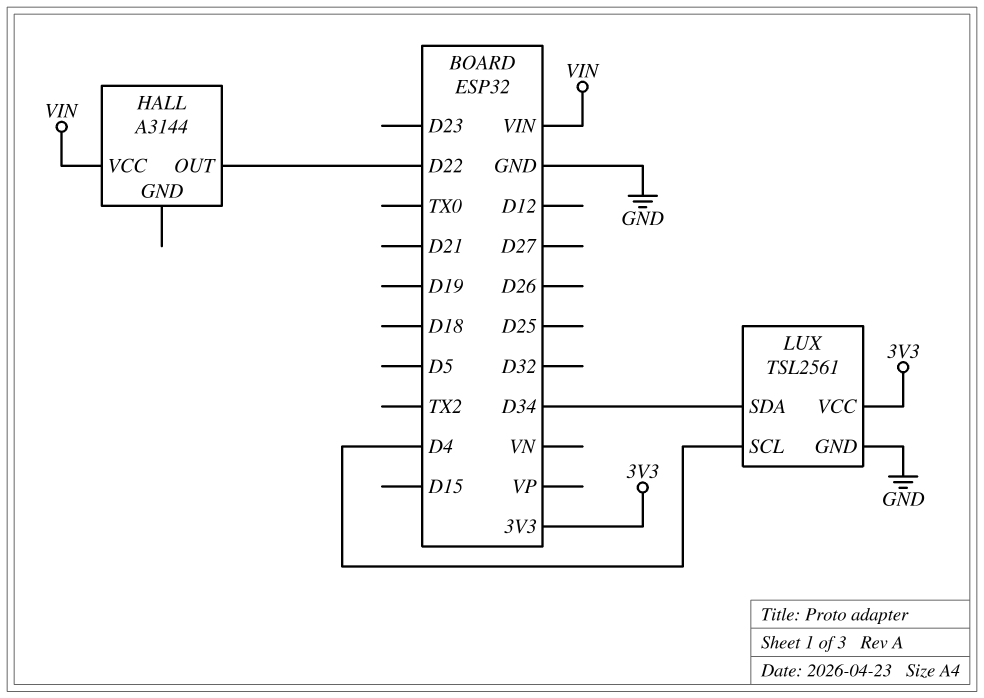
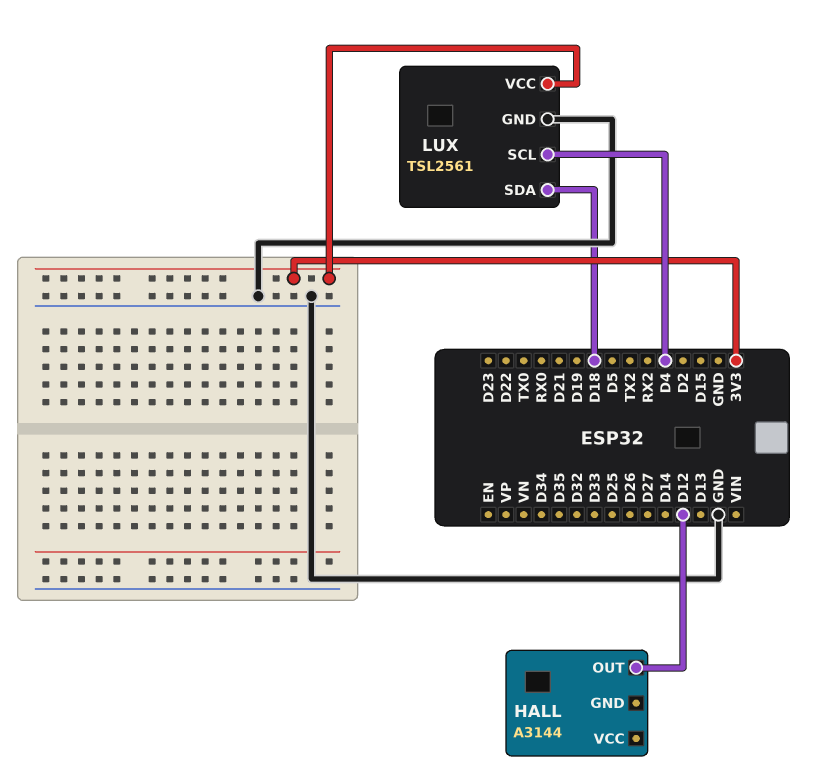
HALL pin OUT: D22 -> D12
HALL pin VCC: VIN -> none
LUX pin SDA: D34 -> D18

